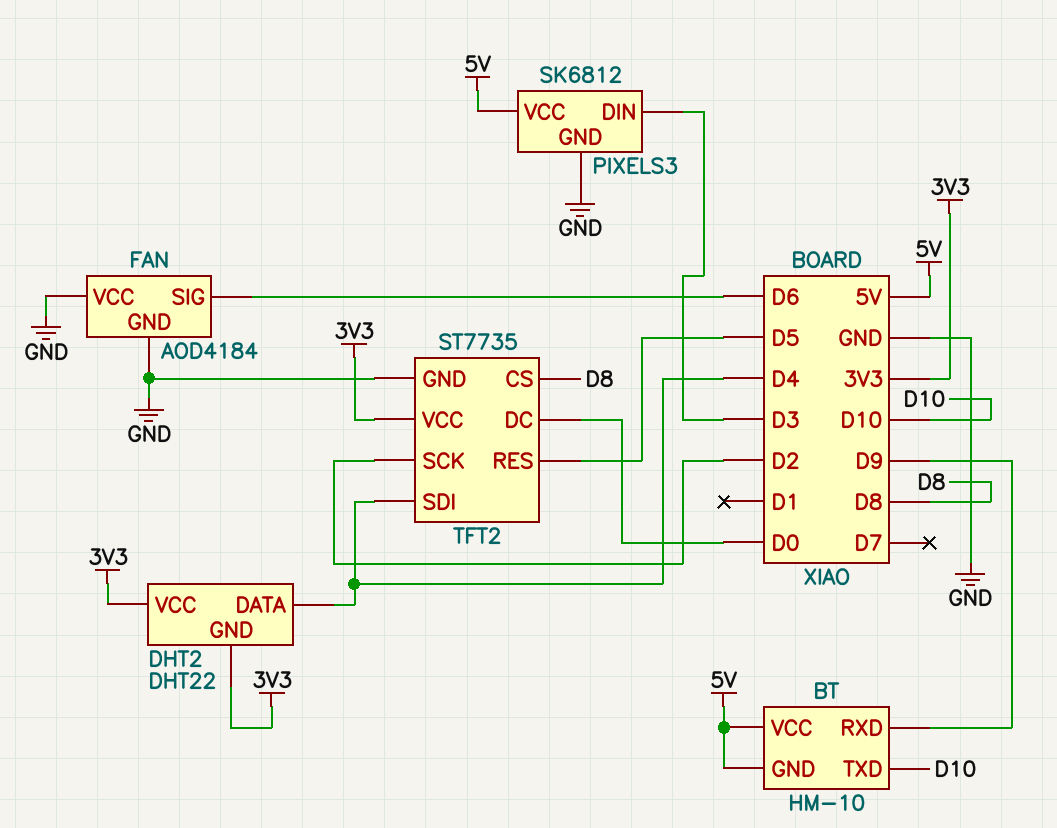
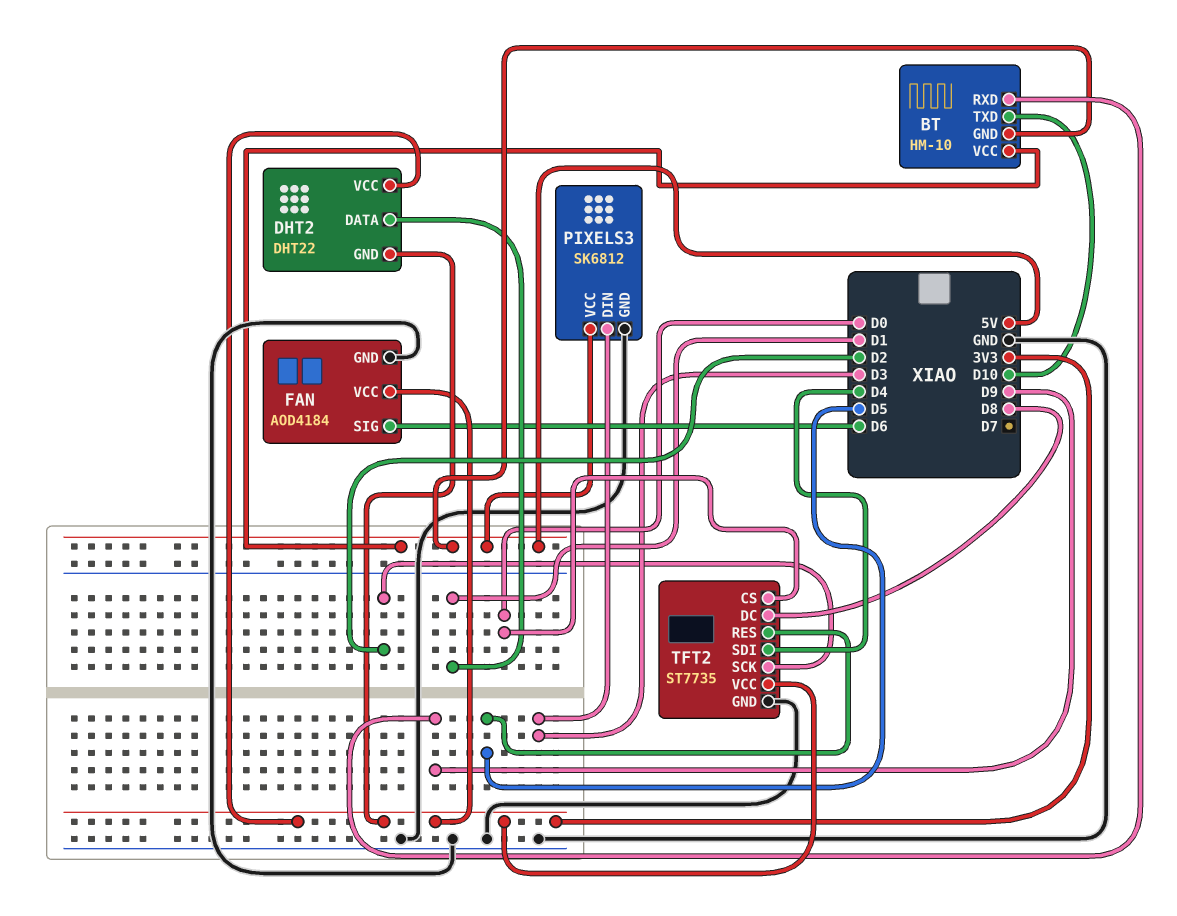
DHT2 pin DATA: D4 -> D1
FAN pin VCC: GND -> 3V3
TFT2 pin CS: D8 -> D0
TFT2 pin DC: D0 -> D8

